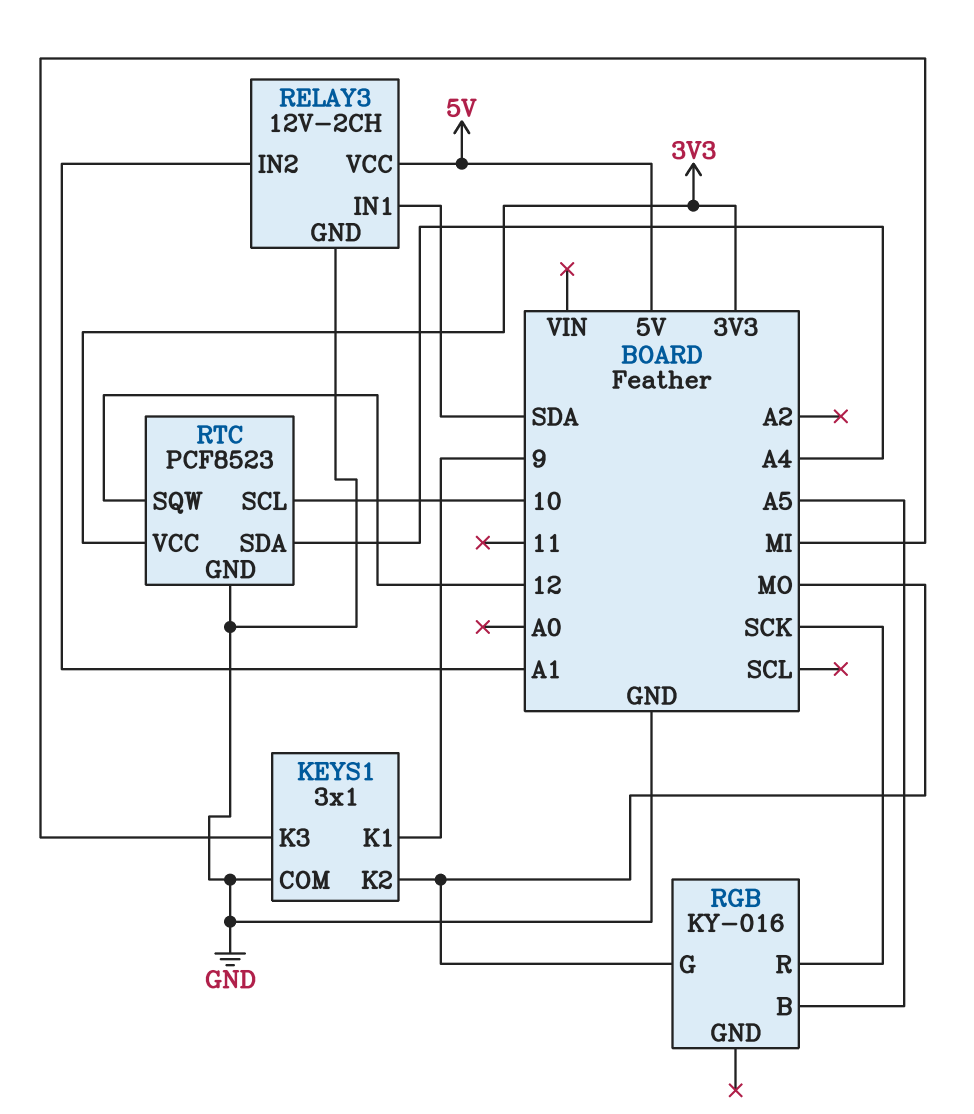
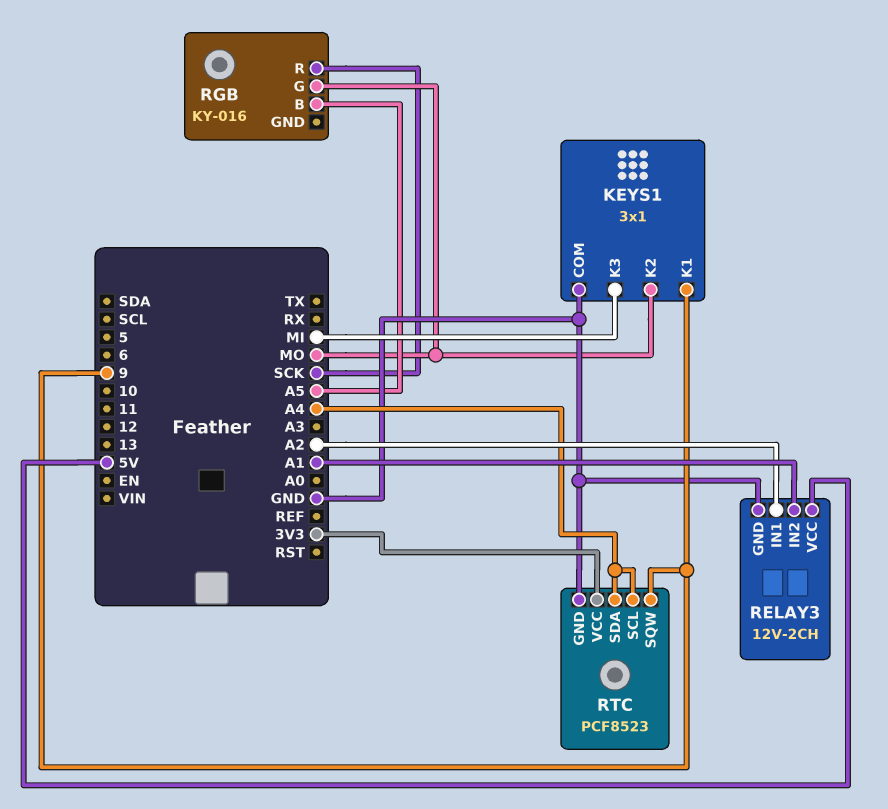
RELAY3 pin IN1: SDA -> A2
RTC pin SCL: 10 -> A4
RTC pin SQW: 12 -> 9

